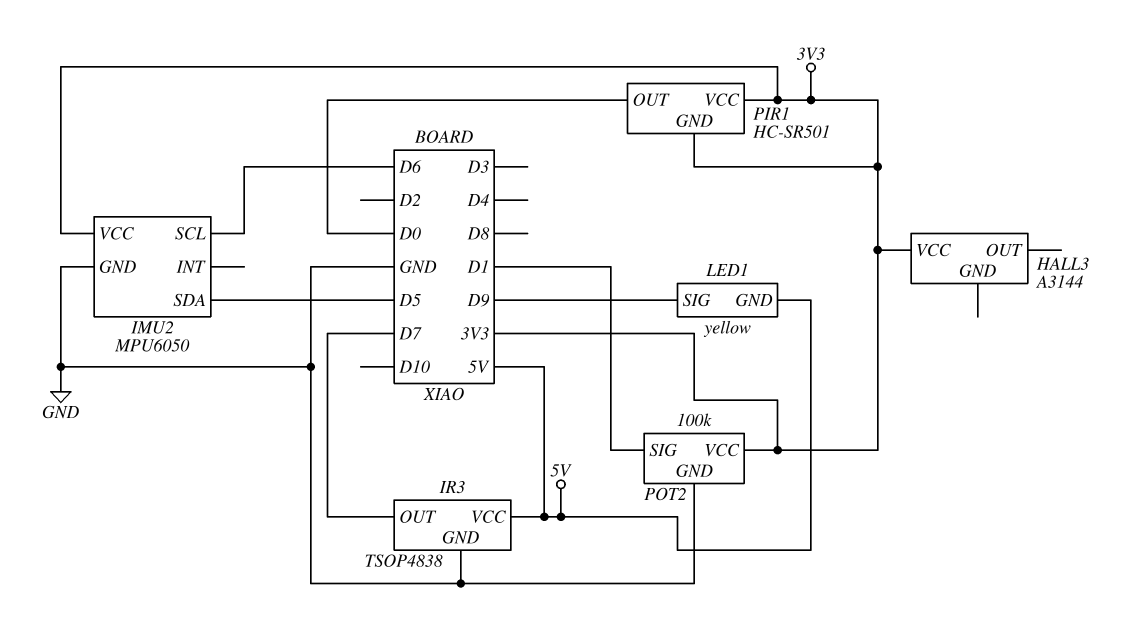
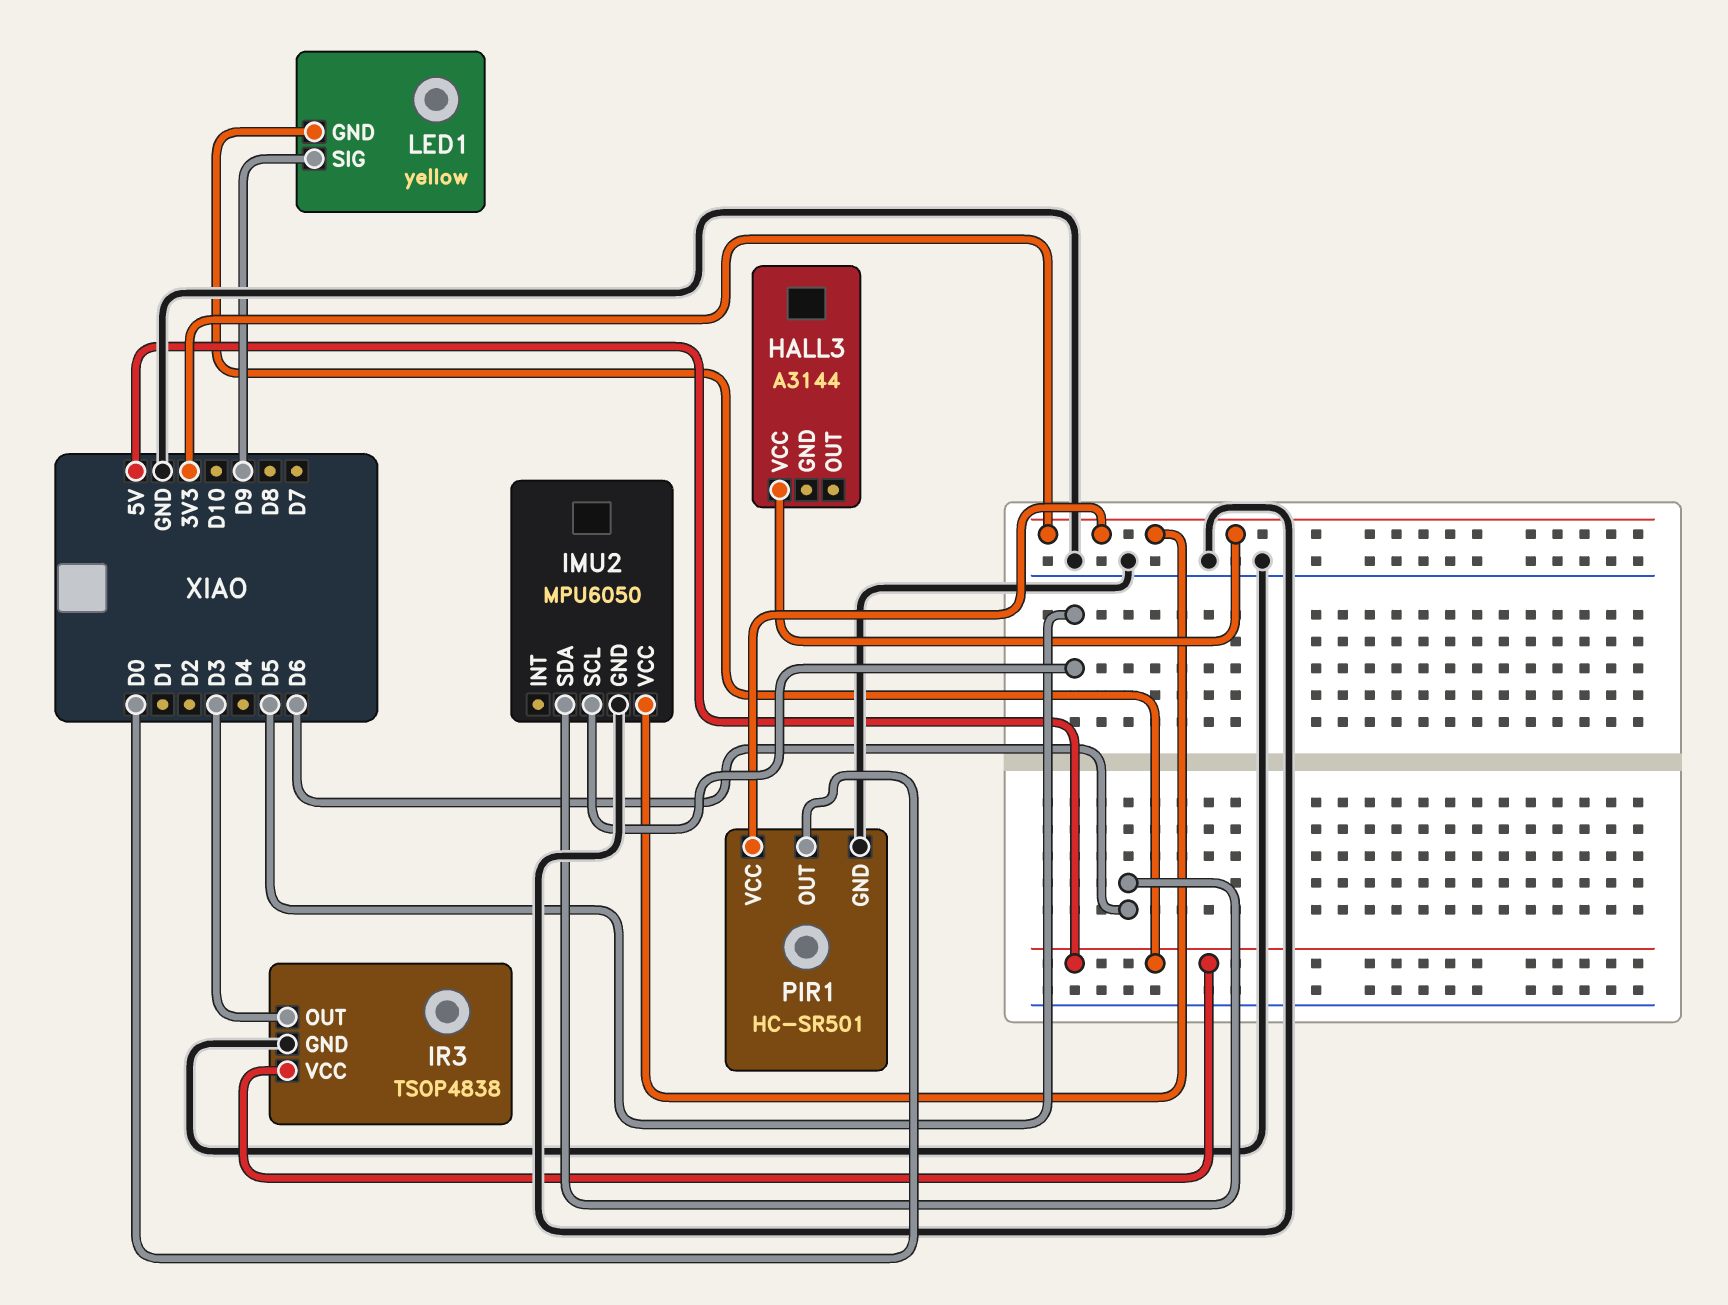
IMU2 pin SCL: D6 -> D5
IMU2 pin SDA: D5 -> D6
IR3 pin OUT: D7 -> D3
PIR1 pin GND: 3V3 -> GND
POT2: 100k -> none
POT2 pin GND: GND -> none
POT2 pin SIG: D1 -> none
POT2 pin VCC: 3V3 -> none

